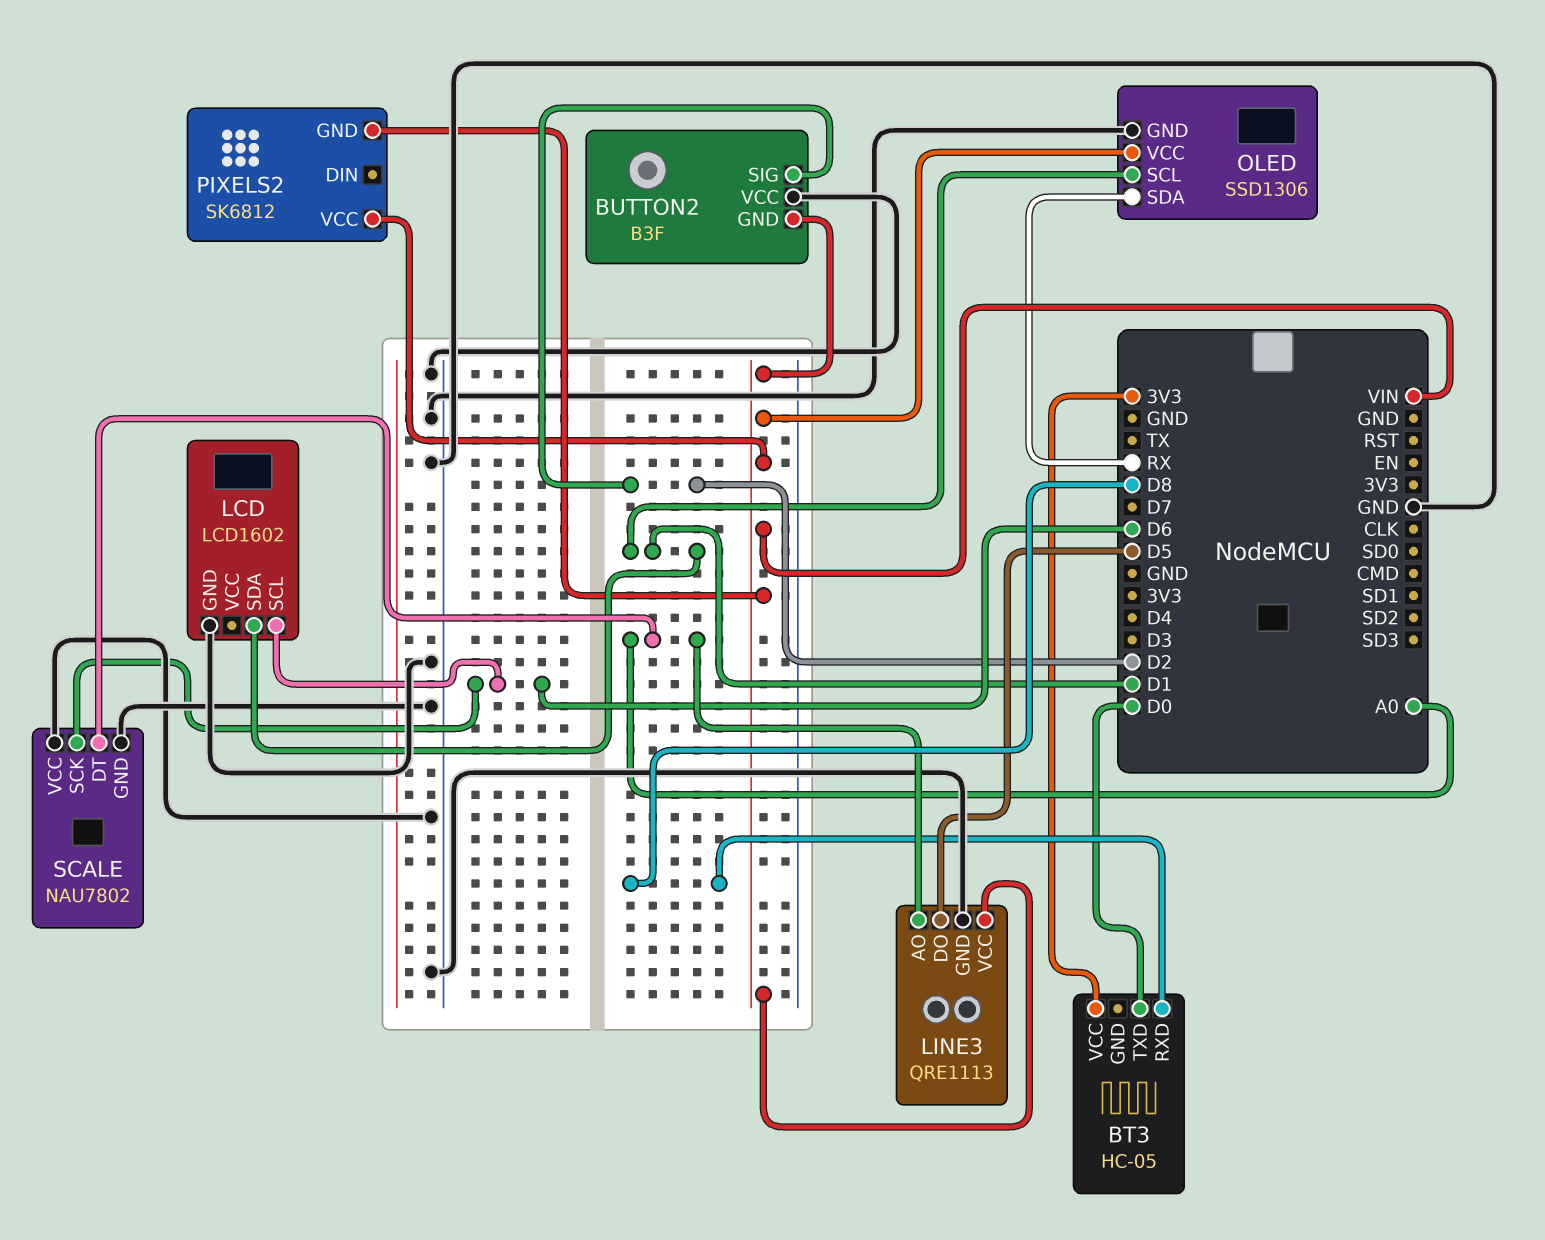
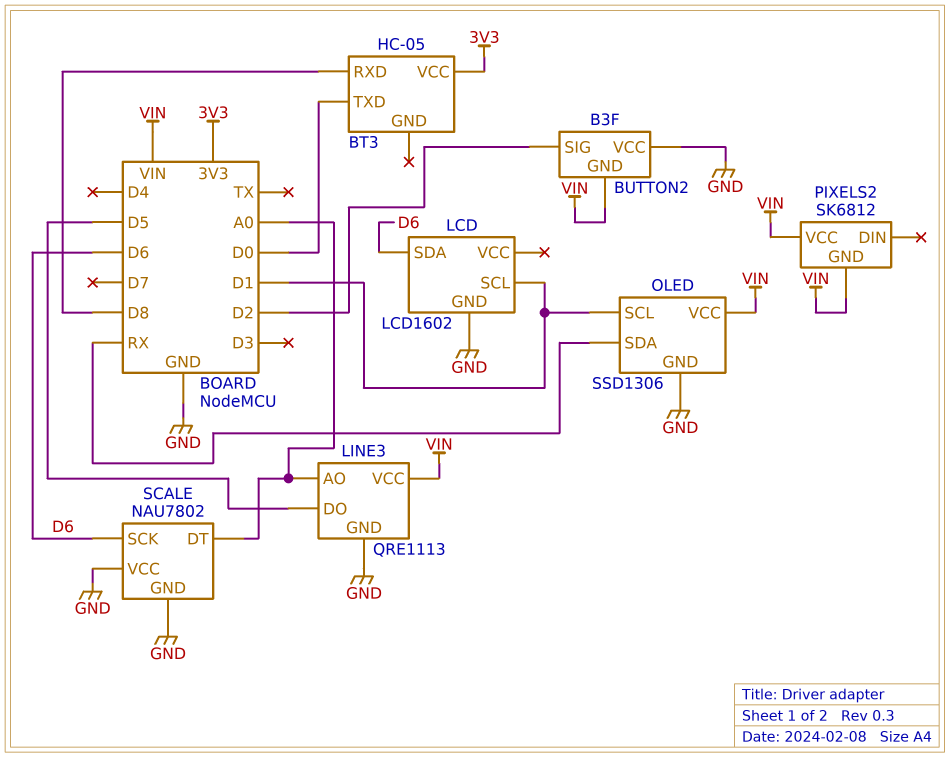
LCD pin SCL: D6 -> D1
LCD pin SDA: D1 -> D6

